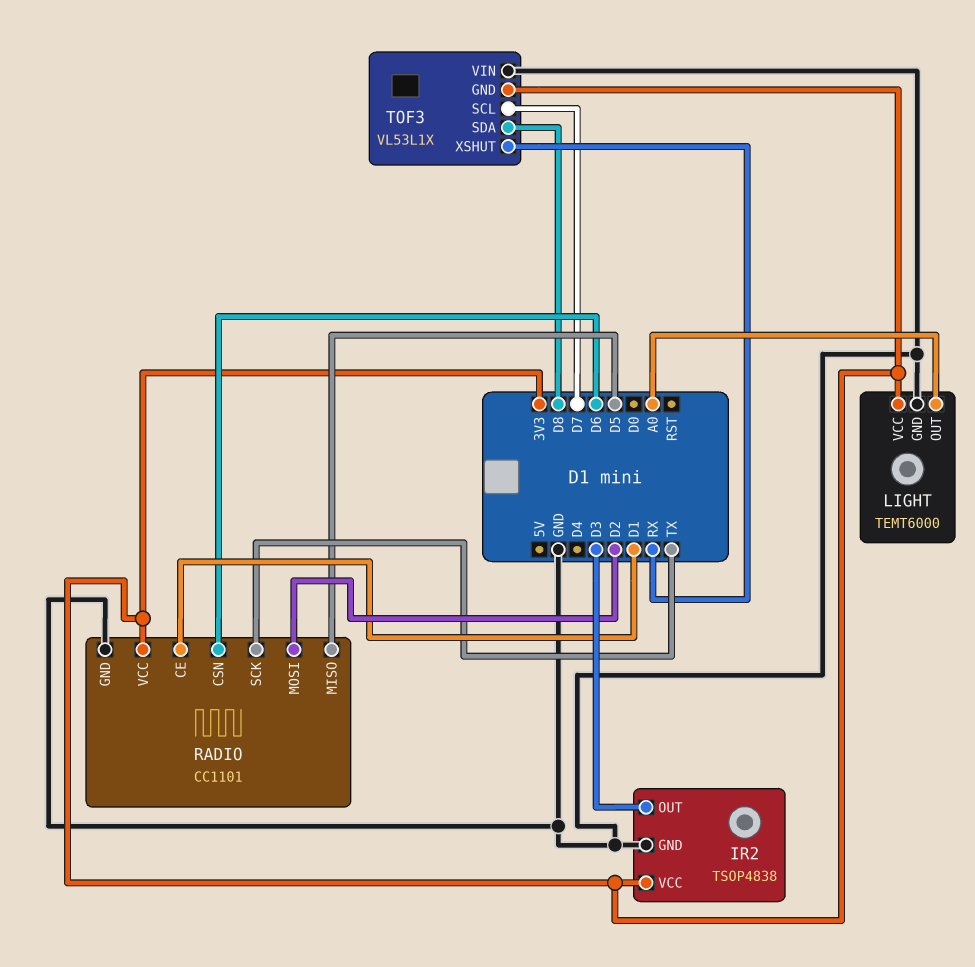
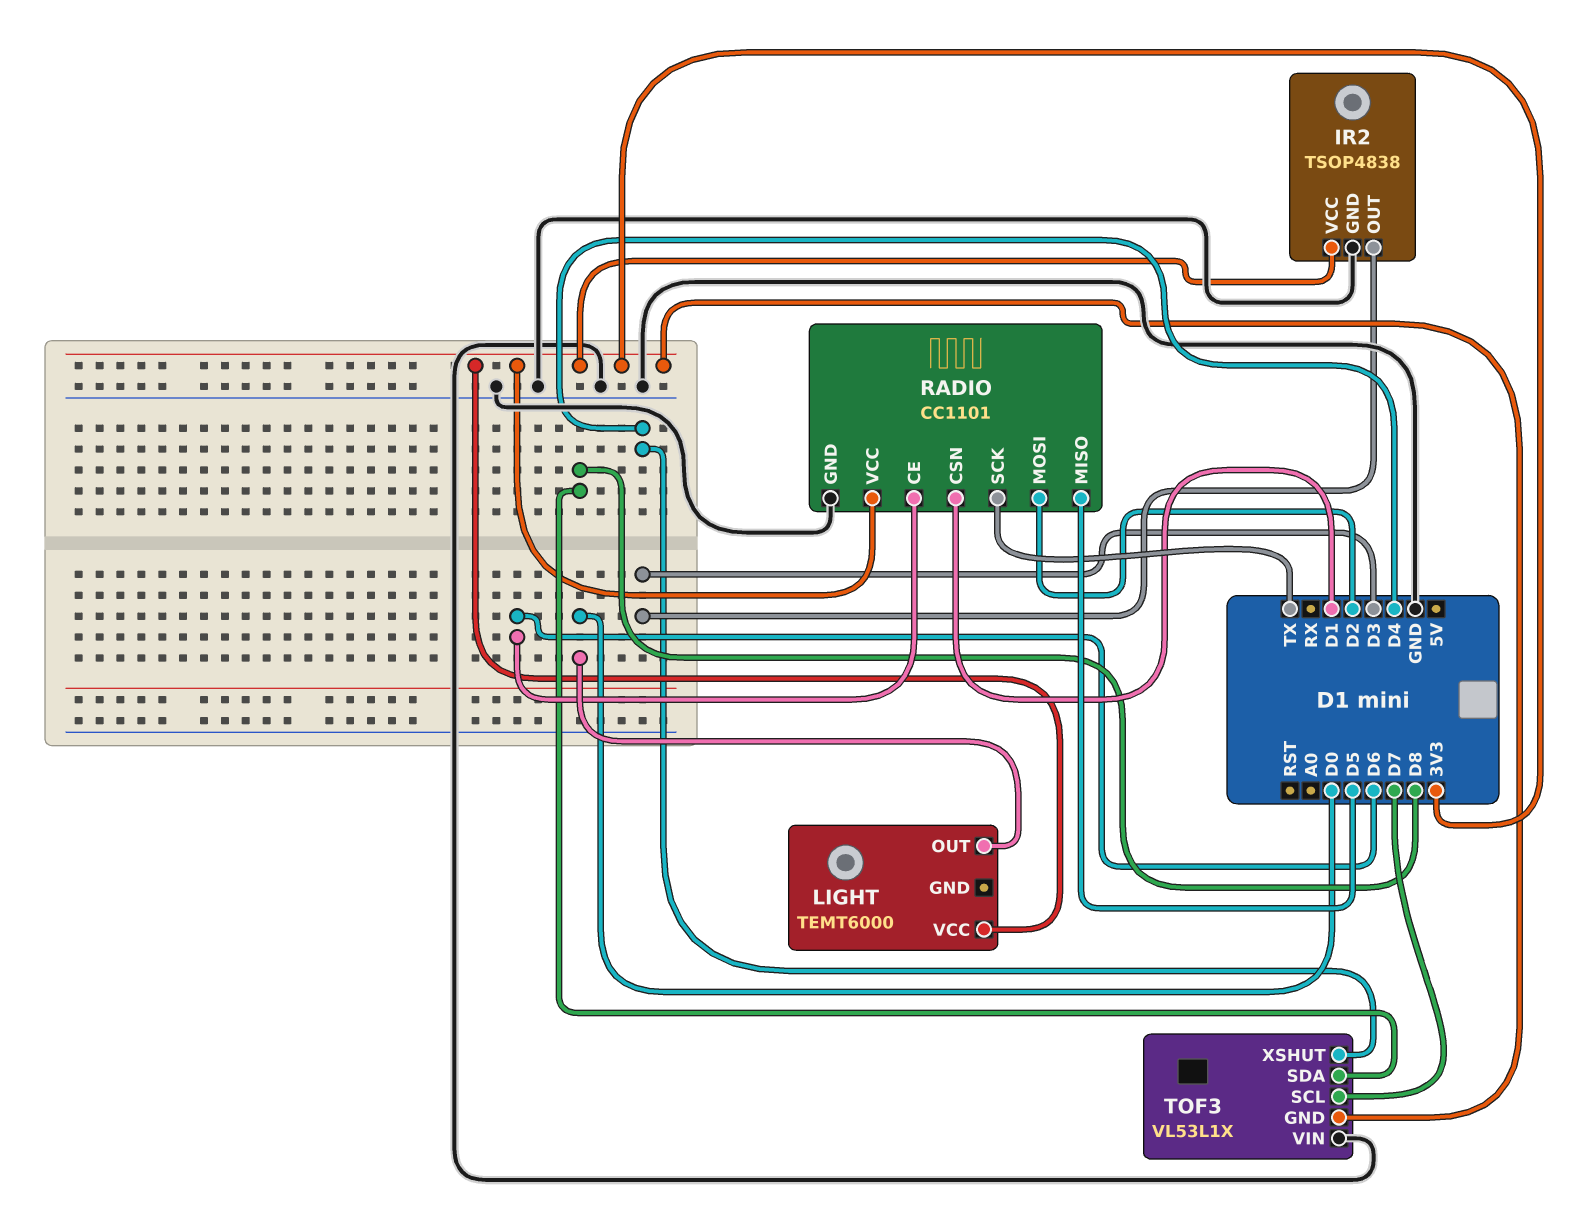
LIGHT pin GND: GND -> none
LIGHT pin OUT: A0 -> D0
RADIO pin CE: D1 -> D6
RADIO pin CSN: D6 -> D1
TOF3 pin XSHUT: RX -> D4

